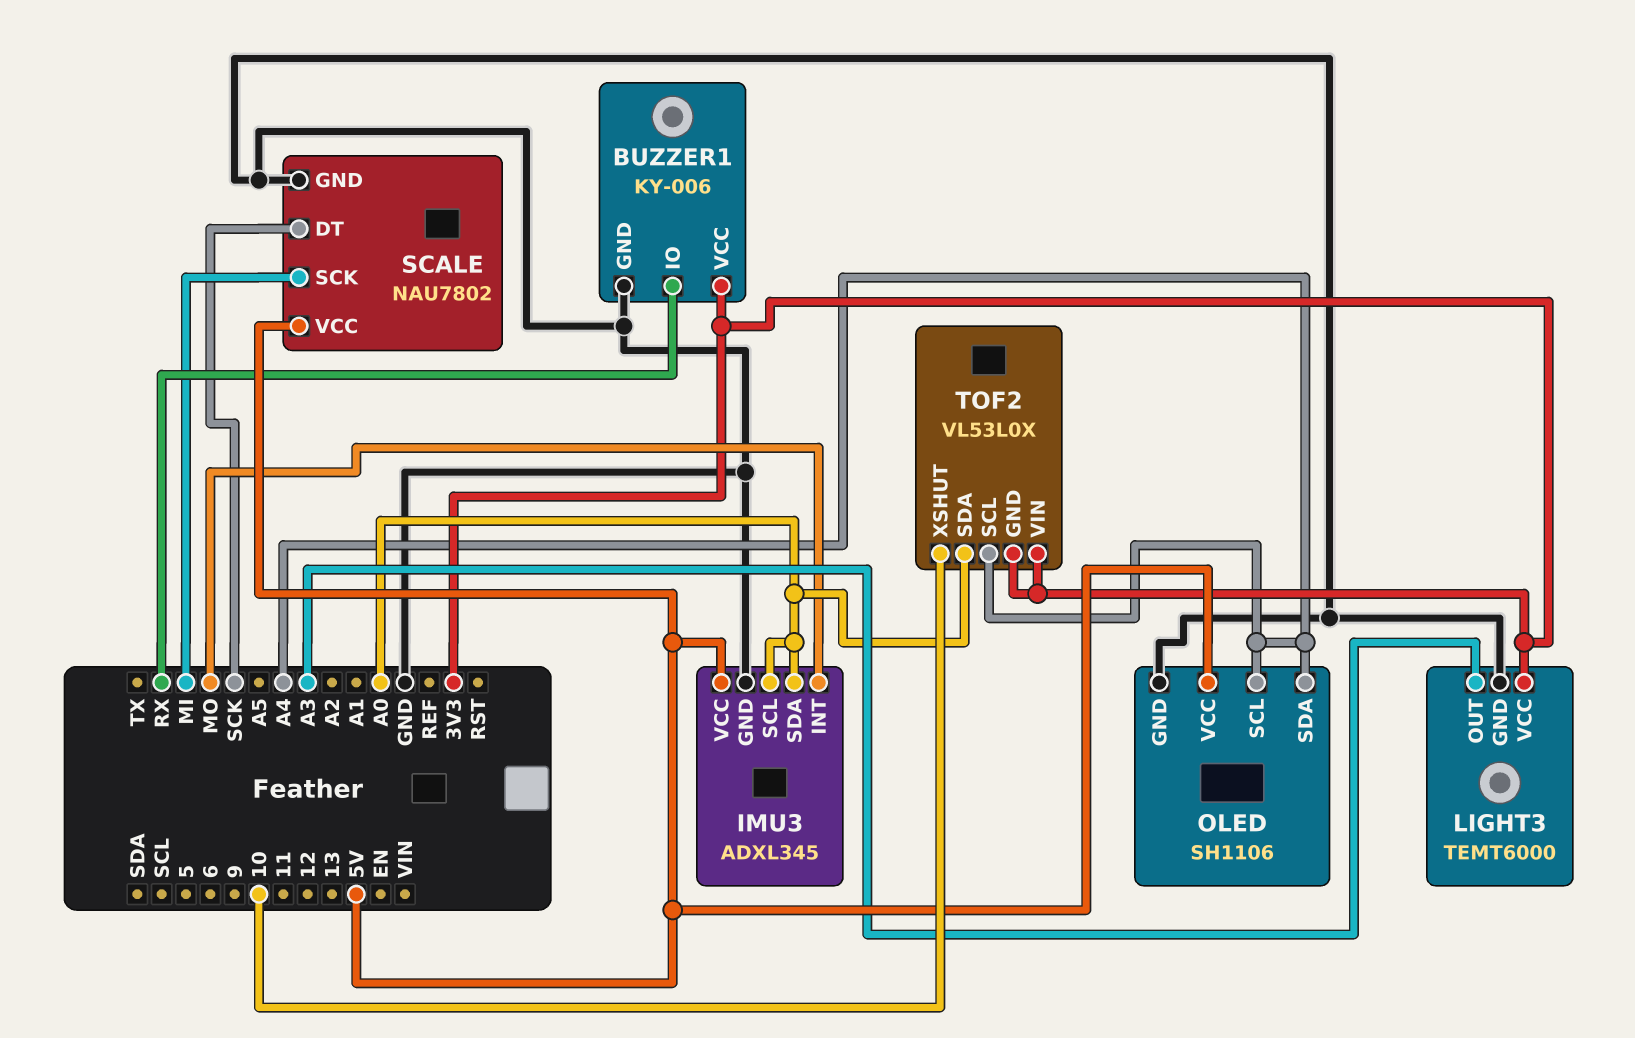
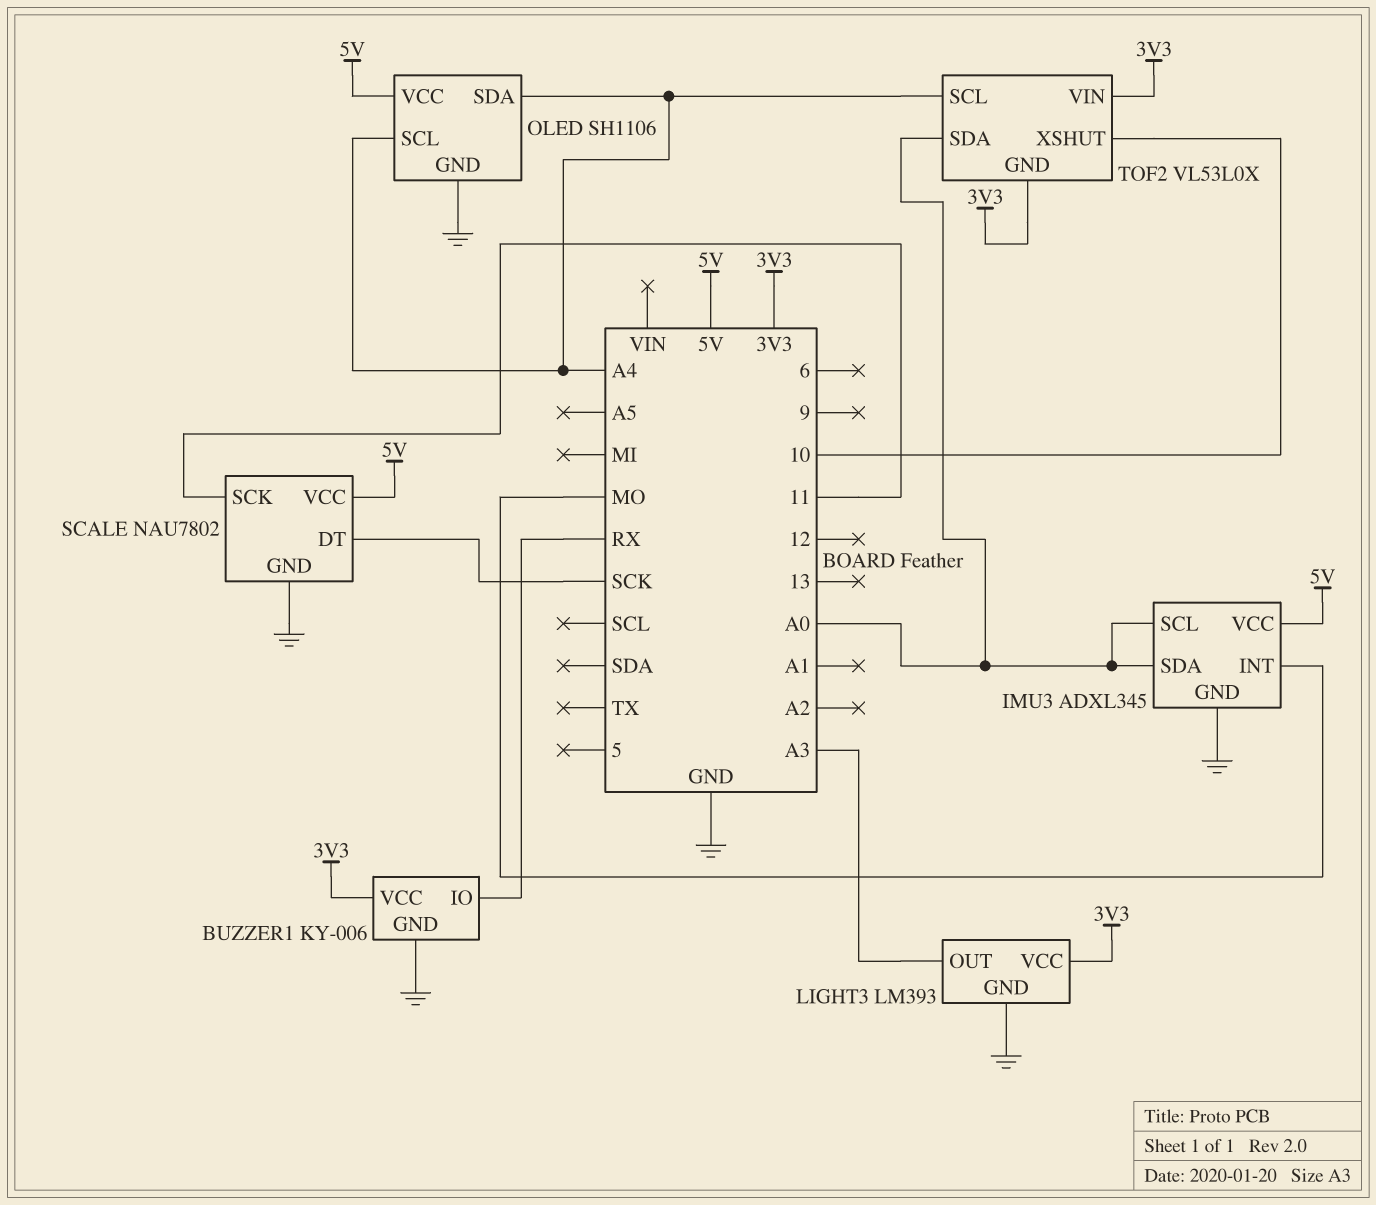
LIGHT3: TEMT6000 -> LM393
SCALE pin SCK: MI -> 11

